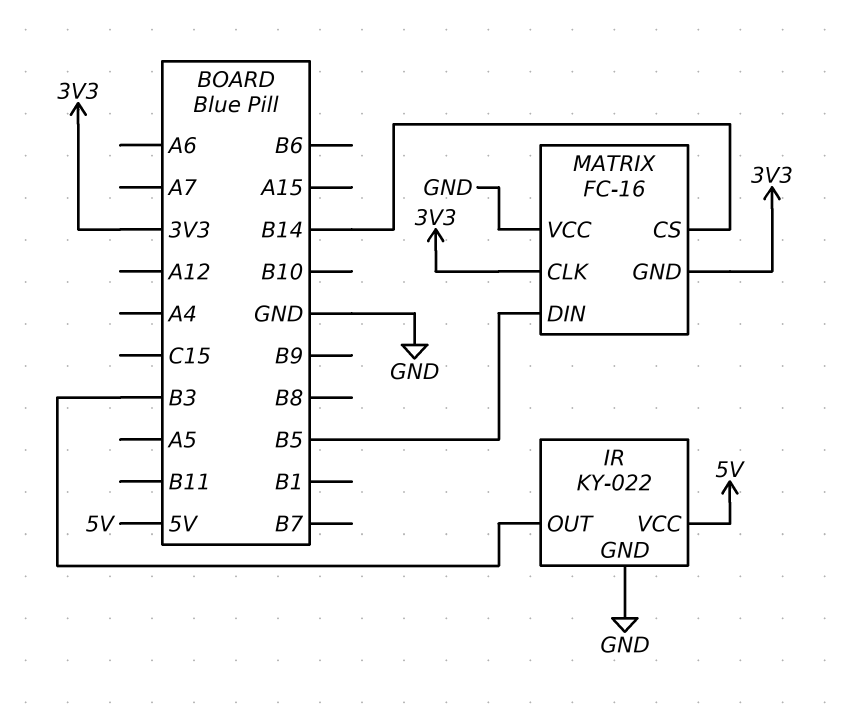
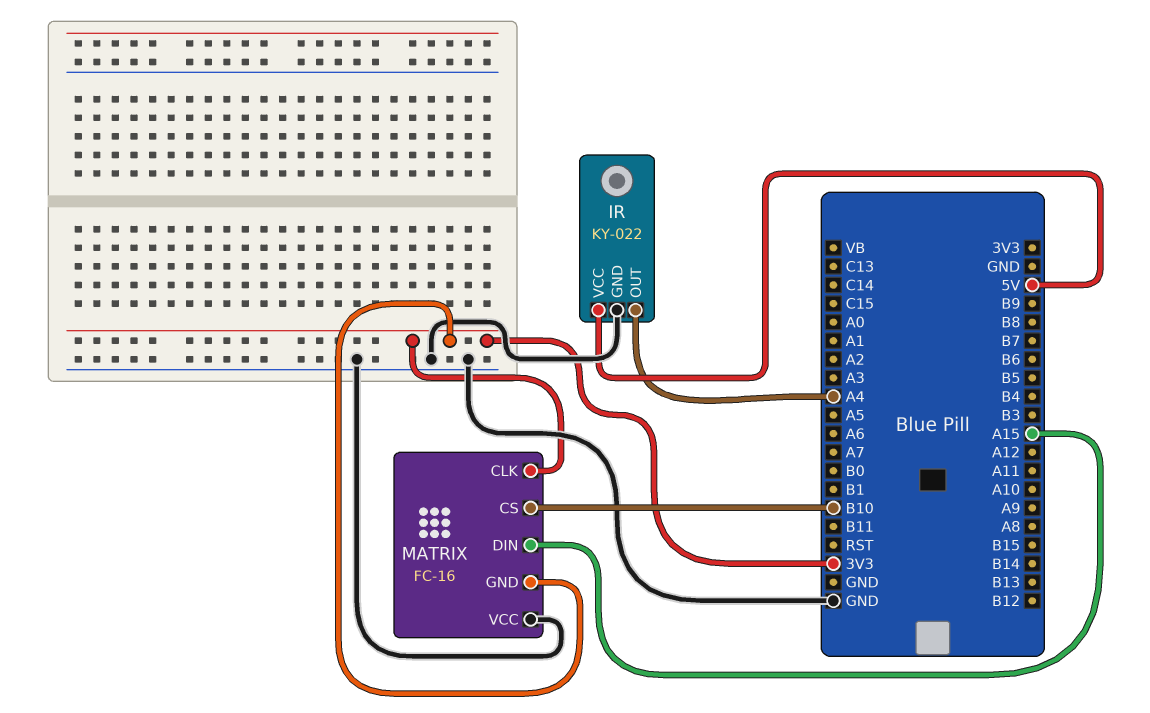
IR pin OUT: B3 -> A4
MATRIX pin CS: B14 -> B10
MATRIX pin DIN: B5 -> A15

